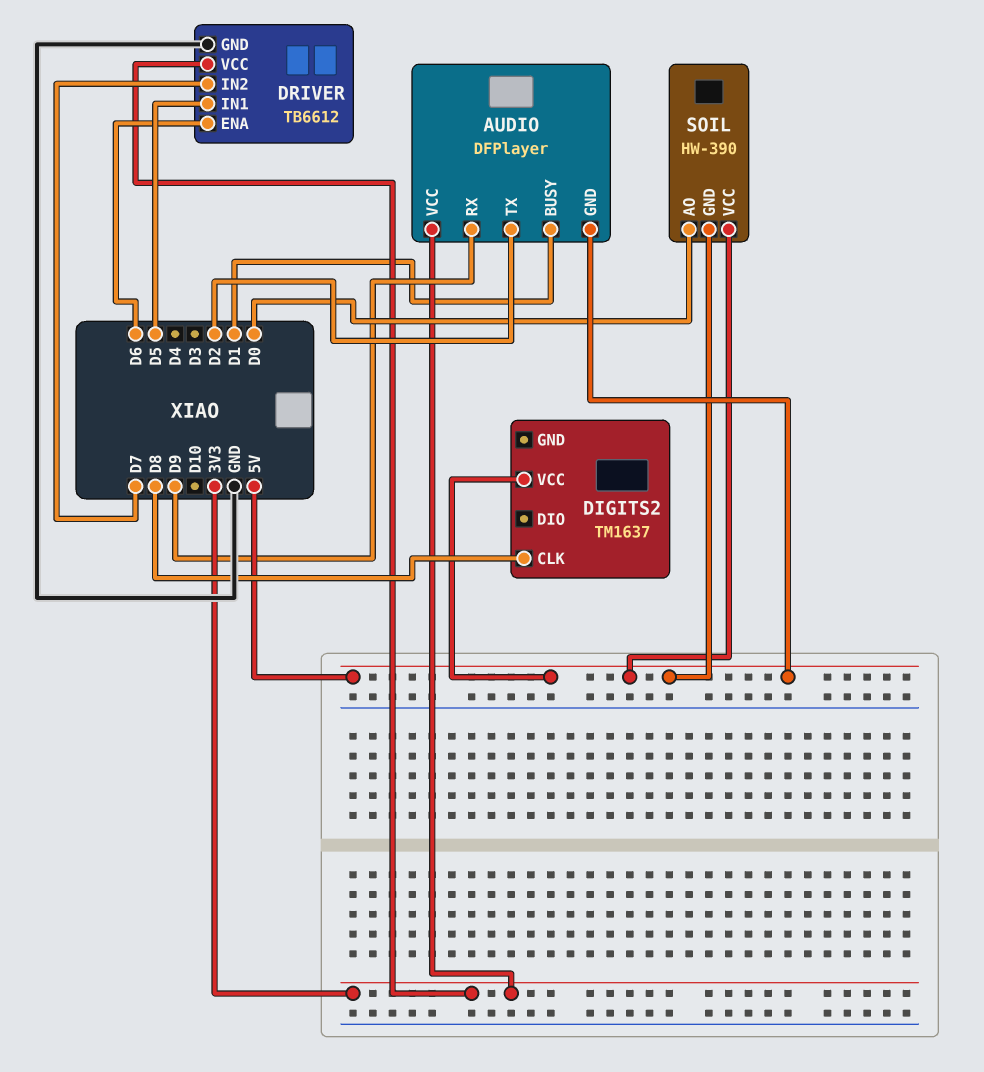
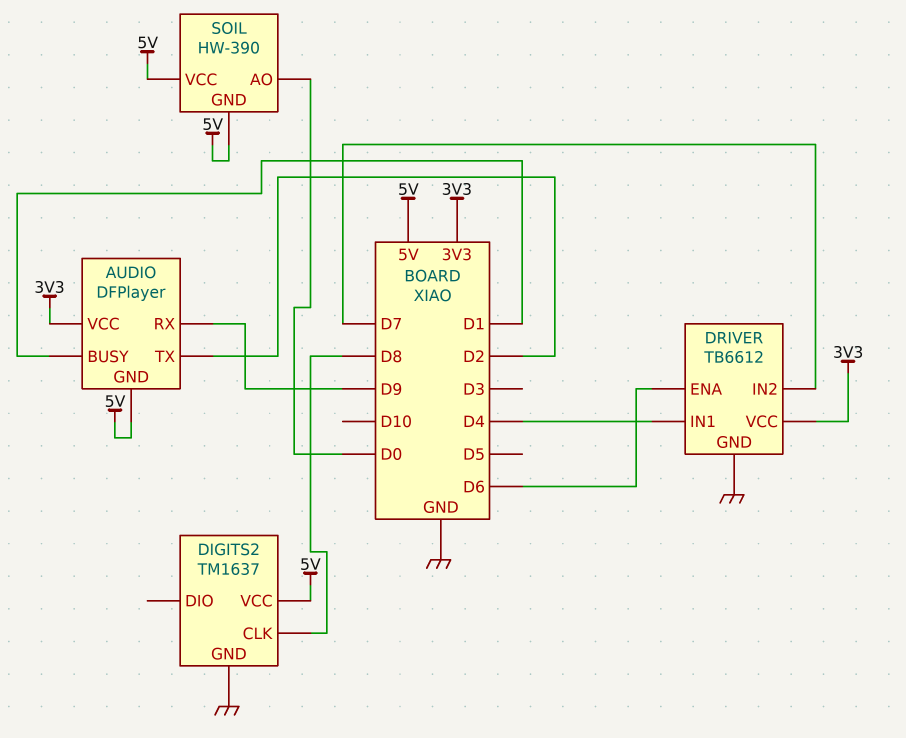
DIGITS2 pin GND: none -> GND
DRIVER pin IN1: D5 -> D4

